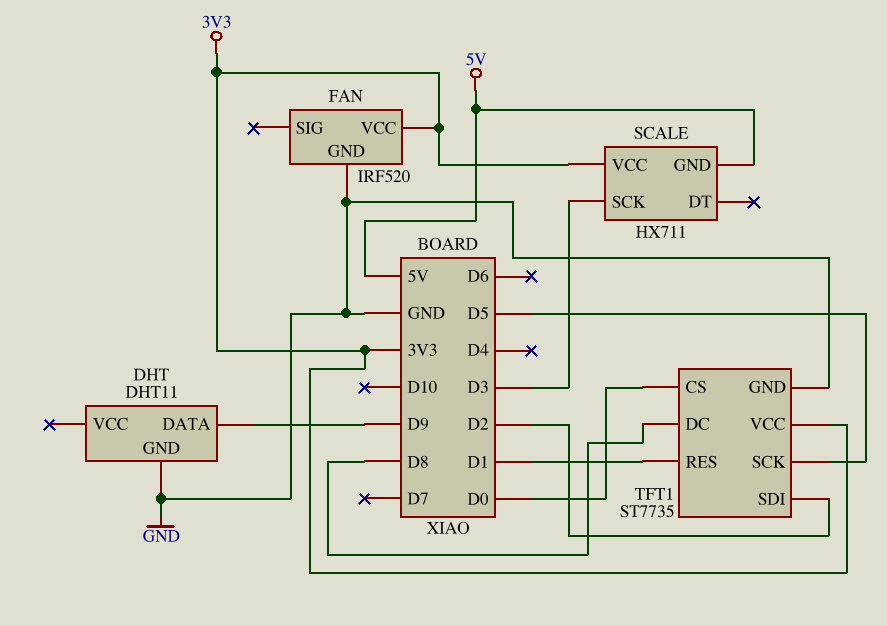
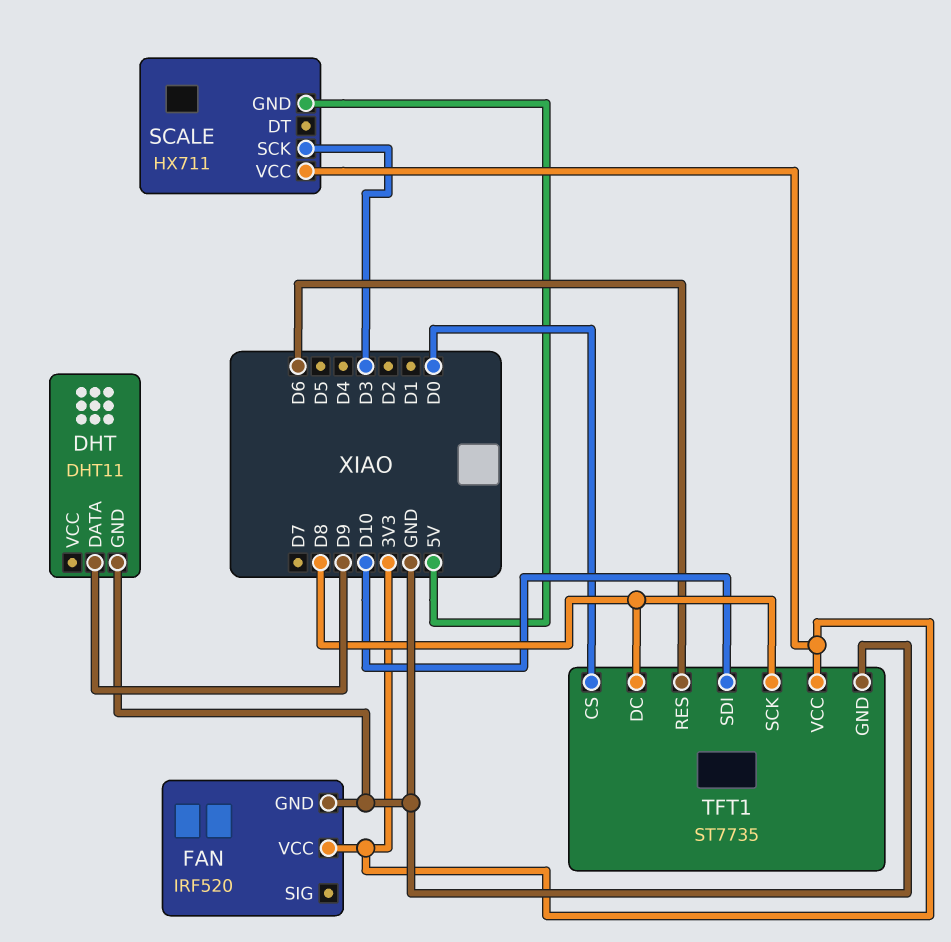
TFT1 pin RES: D1 -> D6
TFT1 pin SCK: D5 -> D8
TFT1 pin SDI: D2 -> D10

